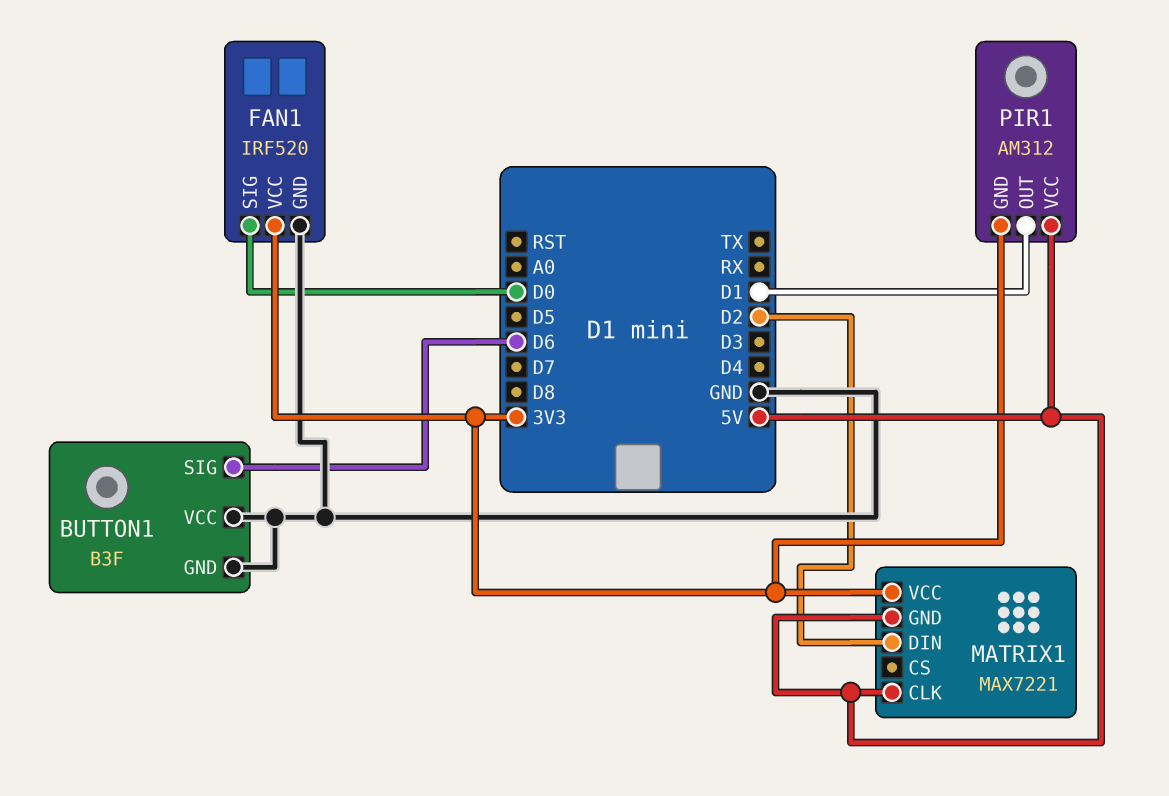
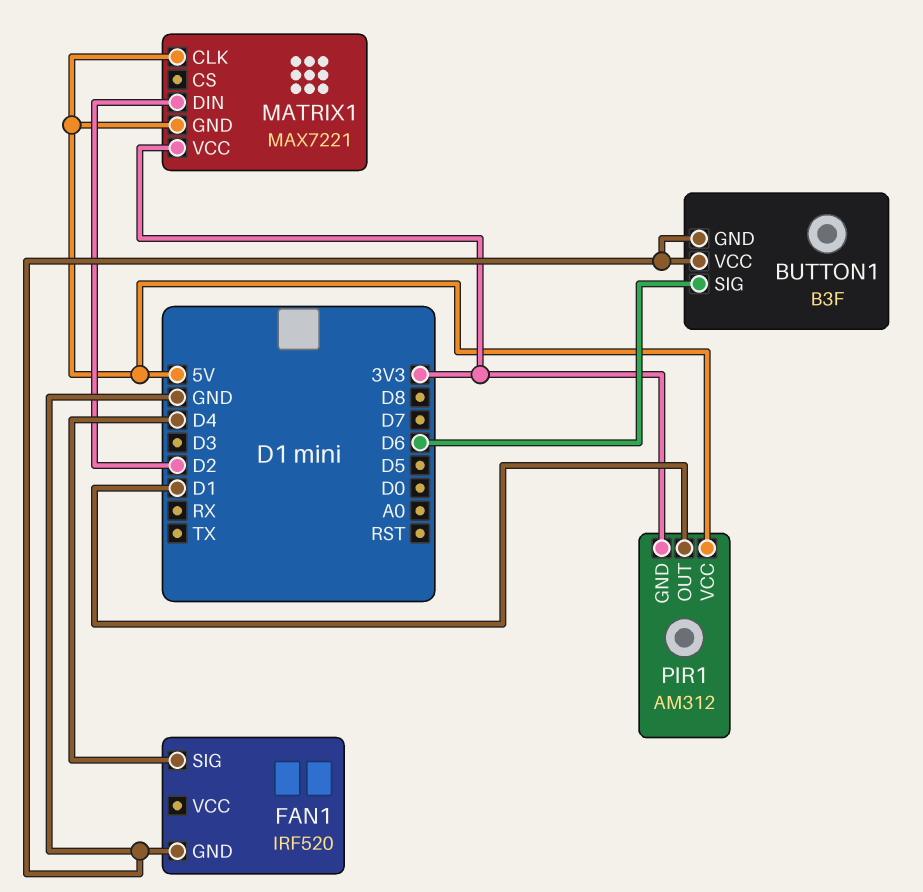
FAN1 pin SIG: D0 -> D4
FAN1 pin VCC: 3V3 -> none

